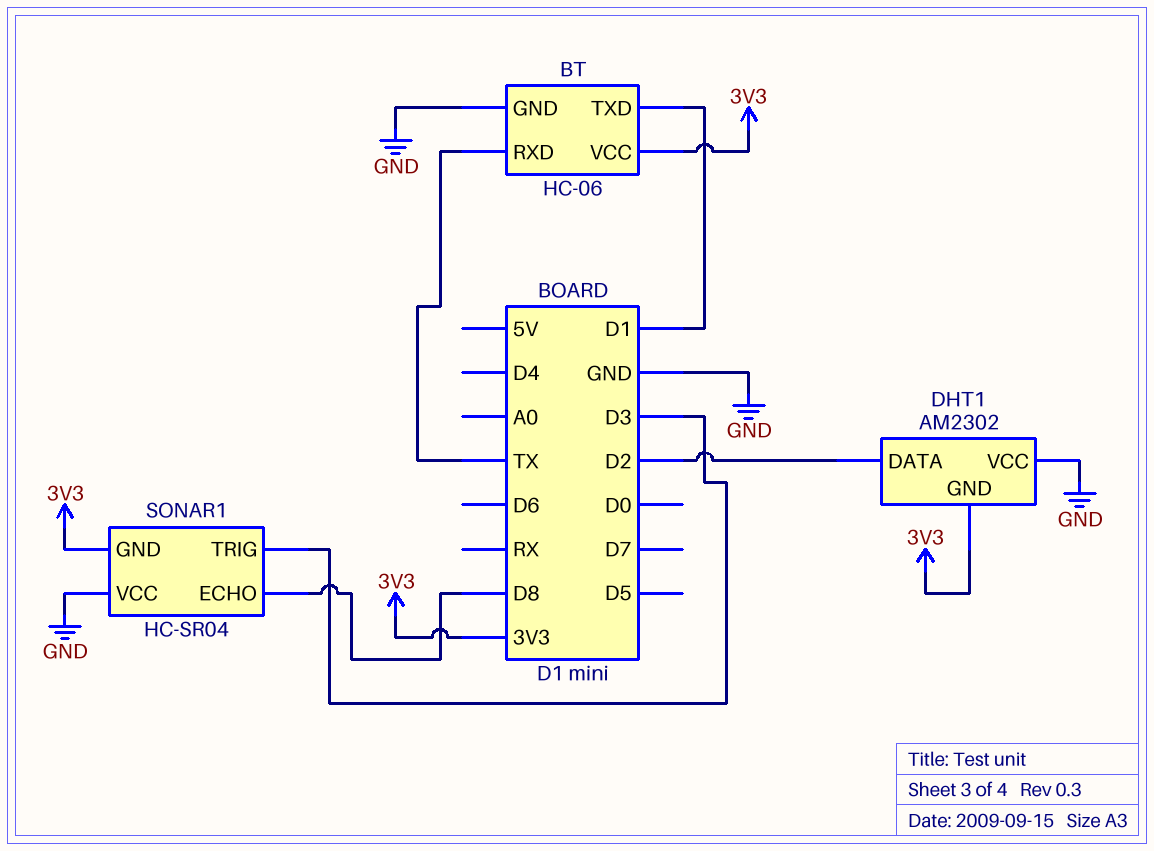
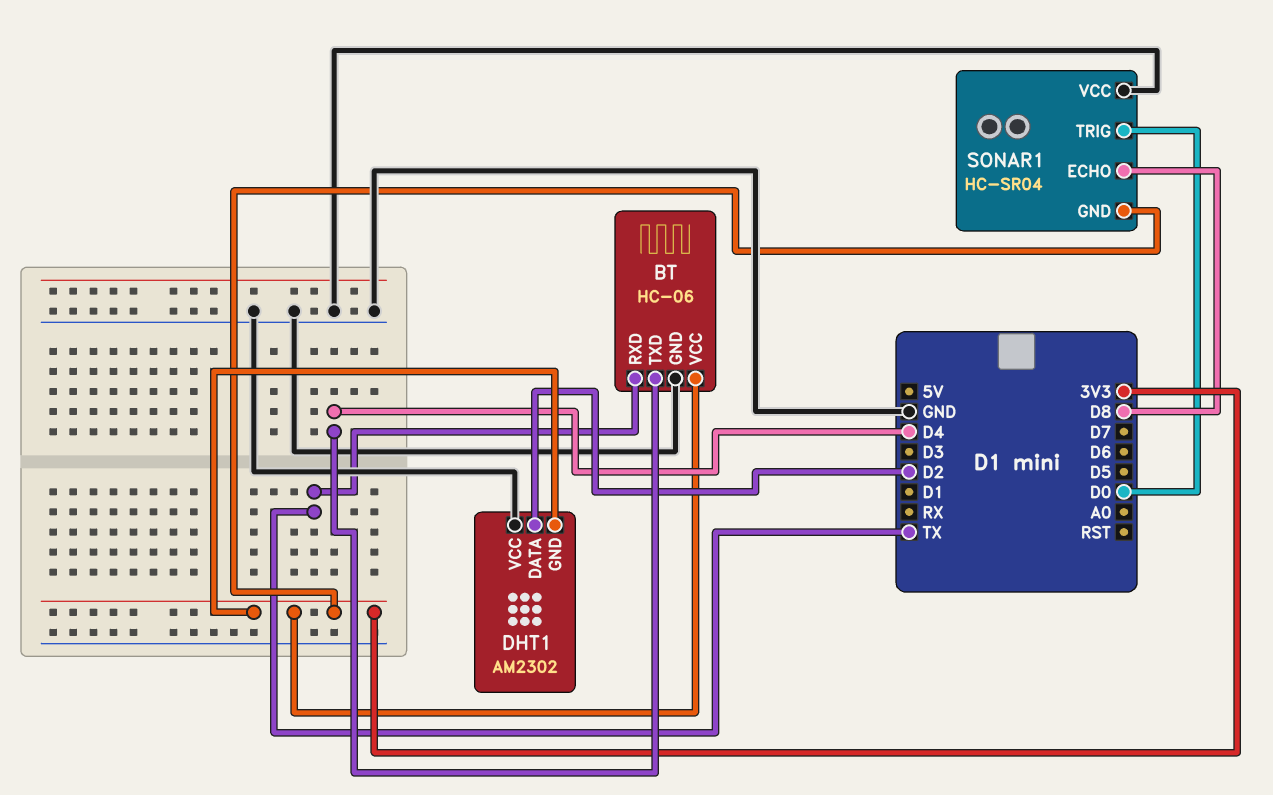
BT pin TXD: D1 -> D4
SONAR1 pin TRIG: D3 -> D0

